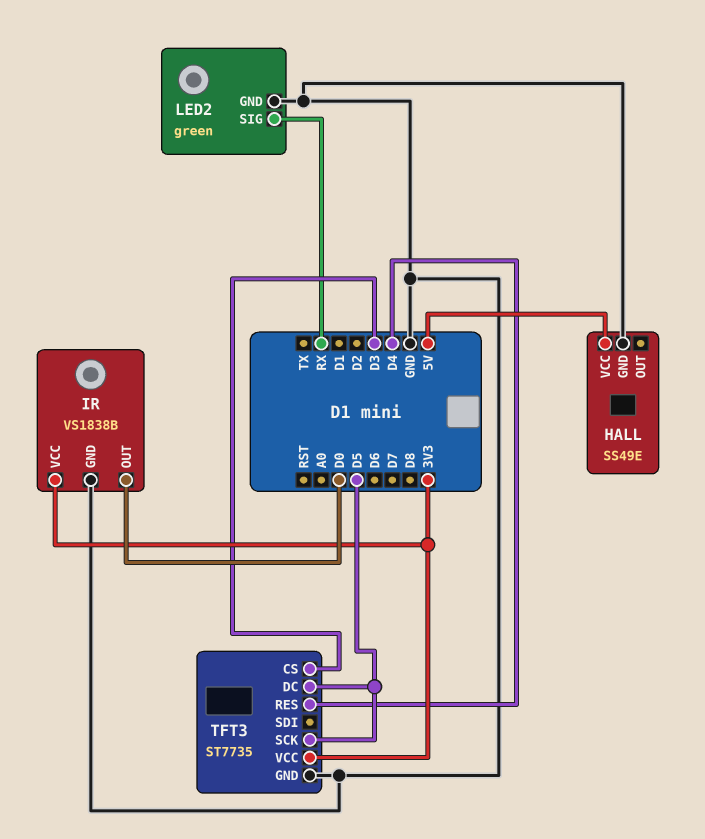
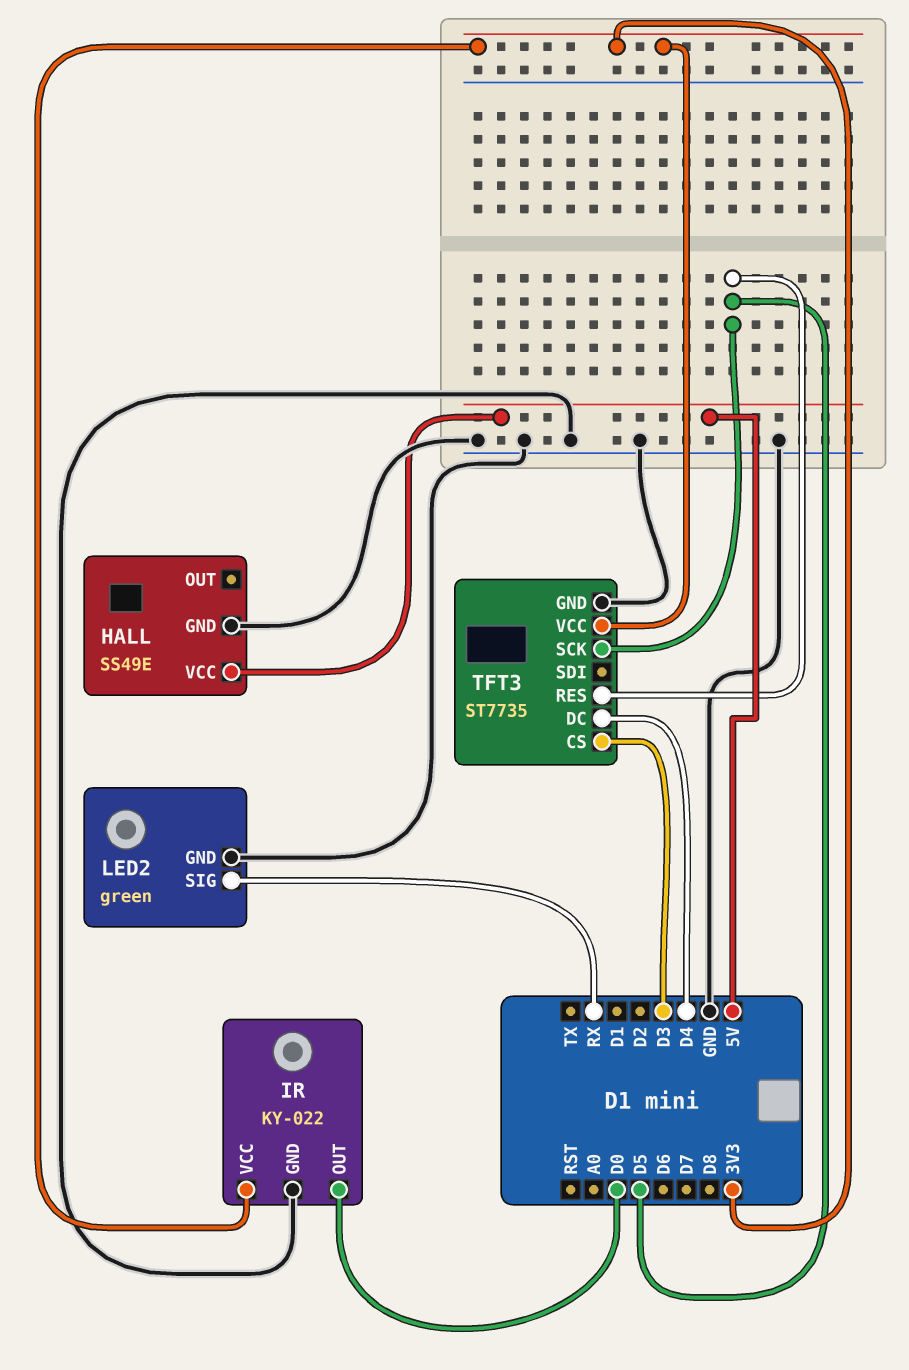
IR: VS1838B -> KY-022
TFT3 pin DC: D5 -> D4
TFT3 pin RES: D4 -> D5

